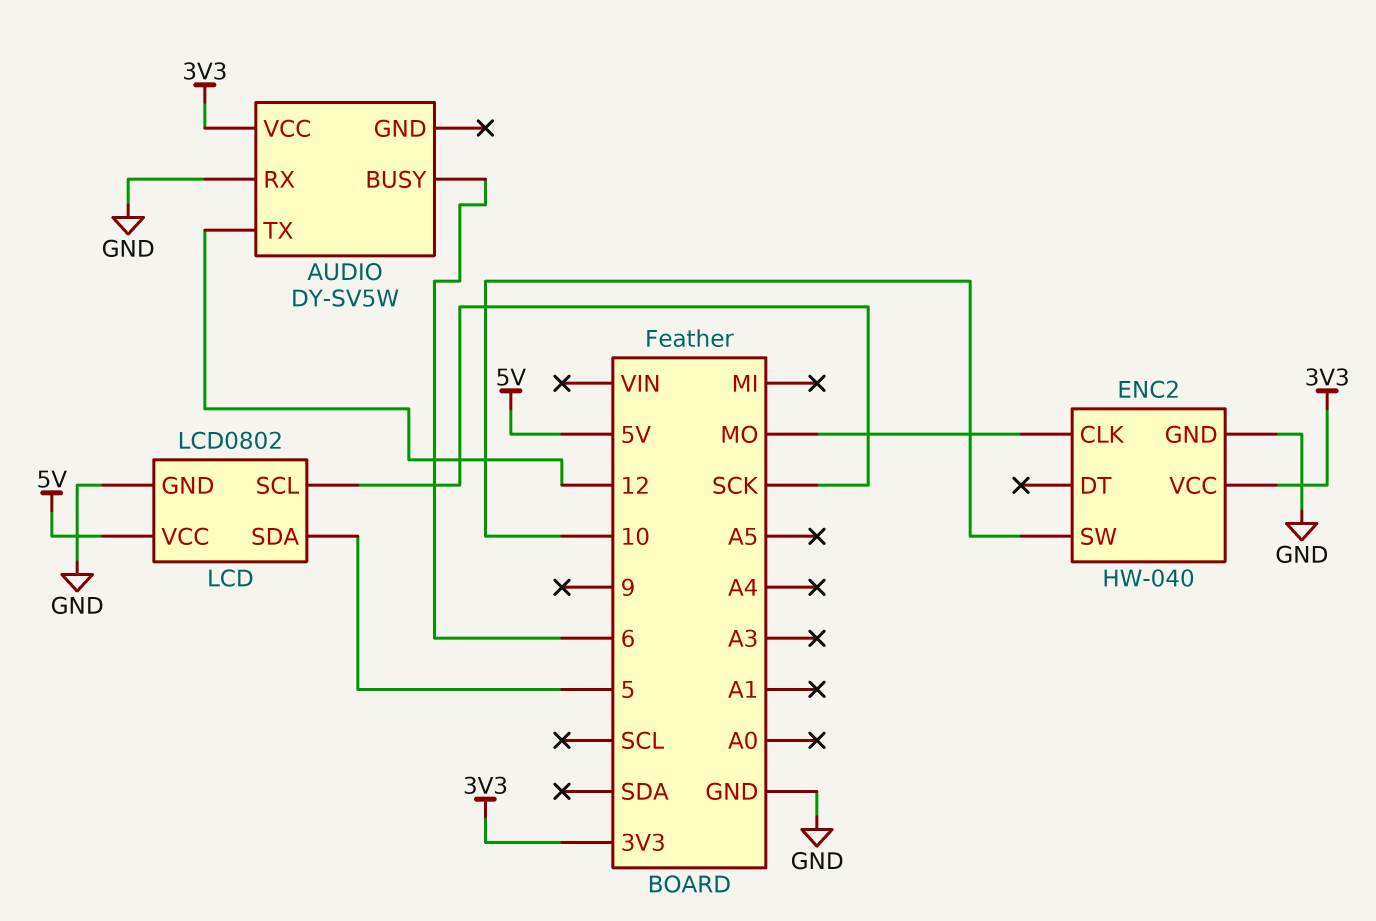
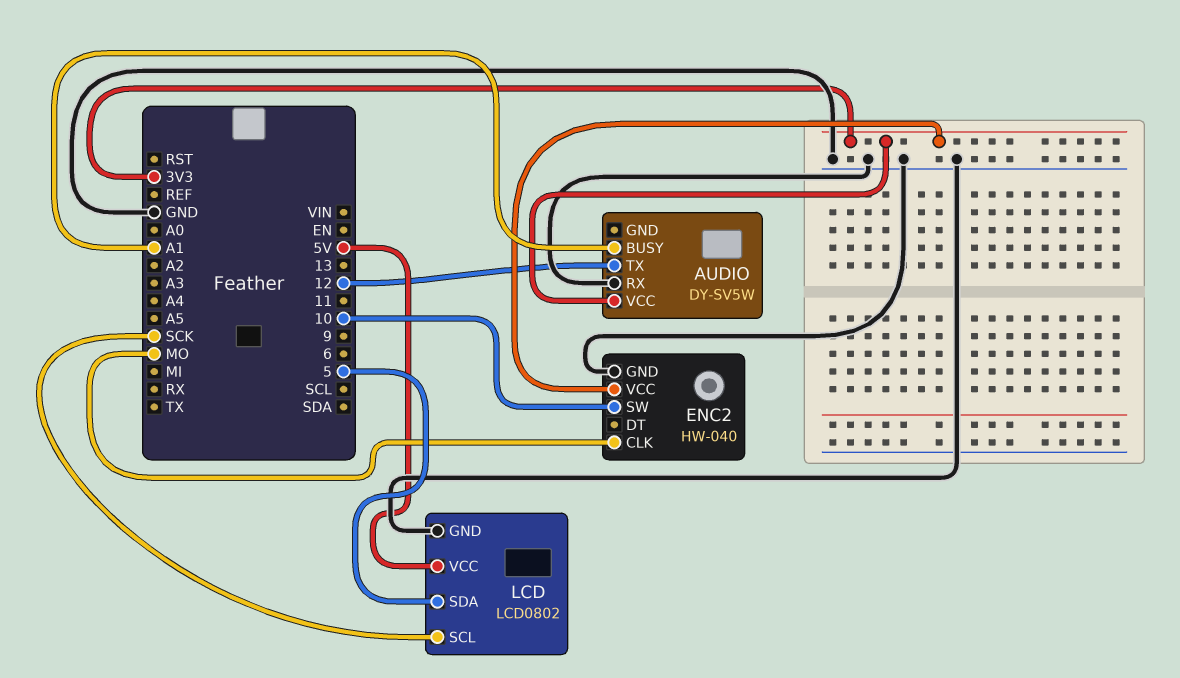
AUDIO pin BUSY: 6 -> A1

